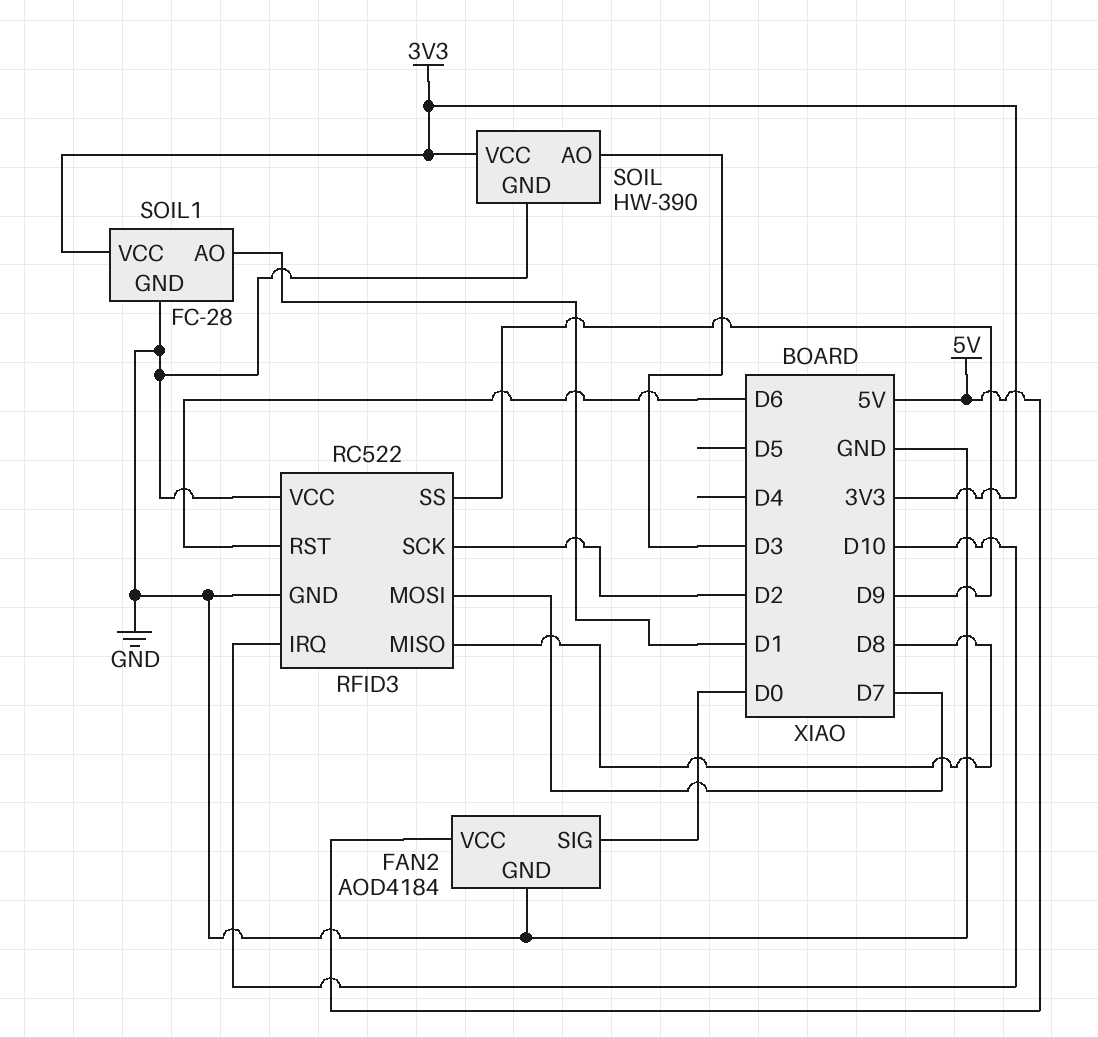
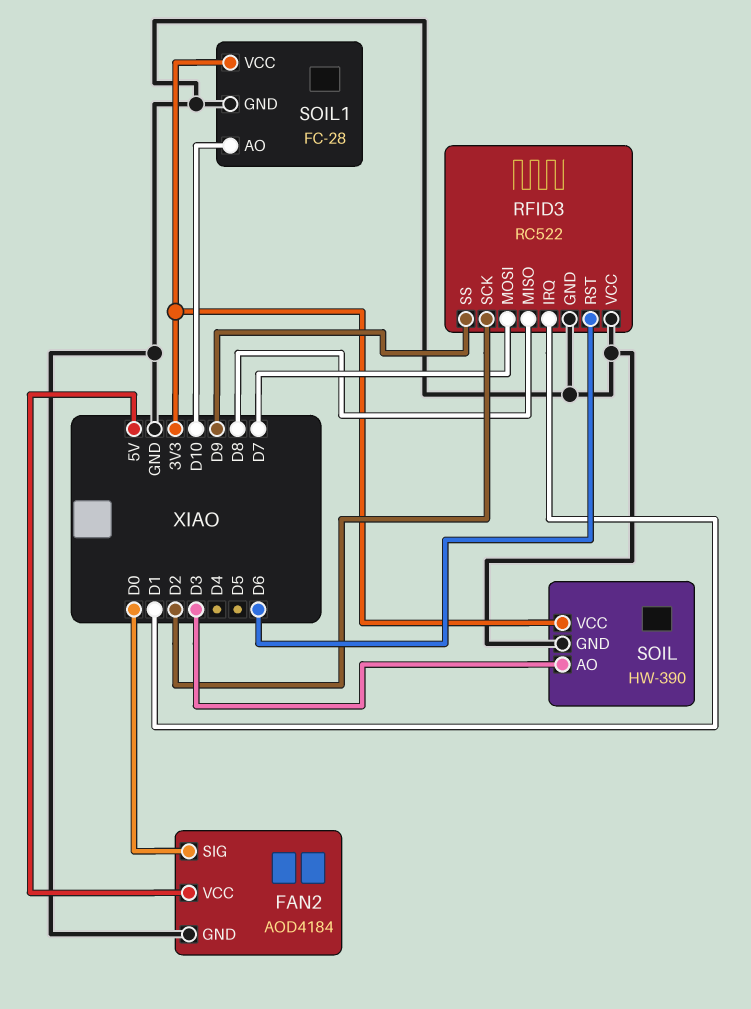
RFID3 pin IRQ: D10 -> D1
SOIL1 pin AO: D1 -> D10

